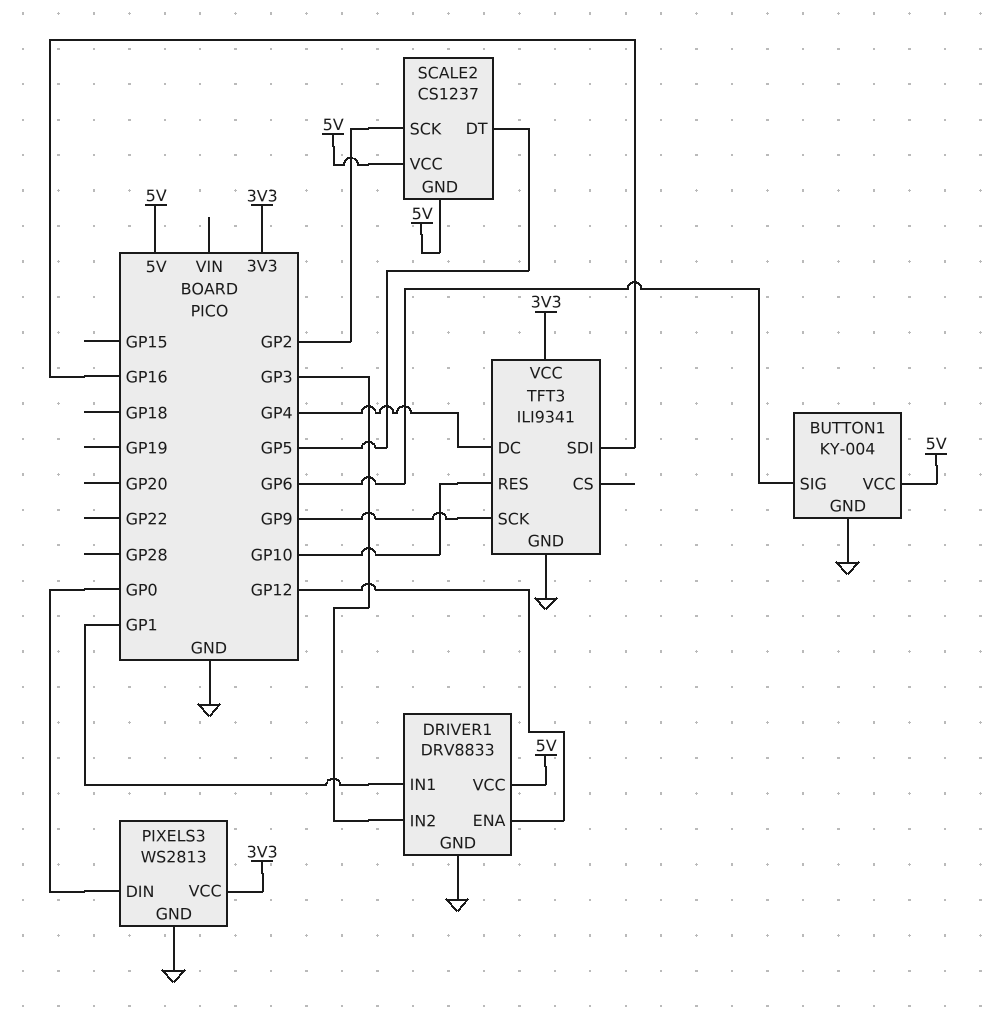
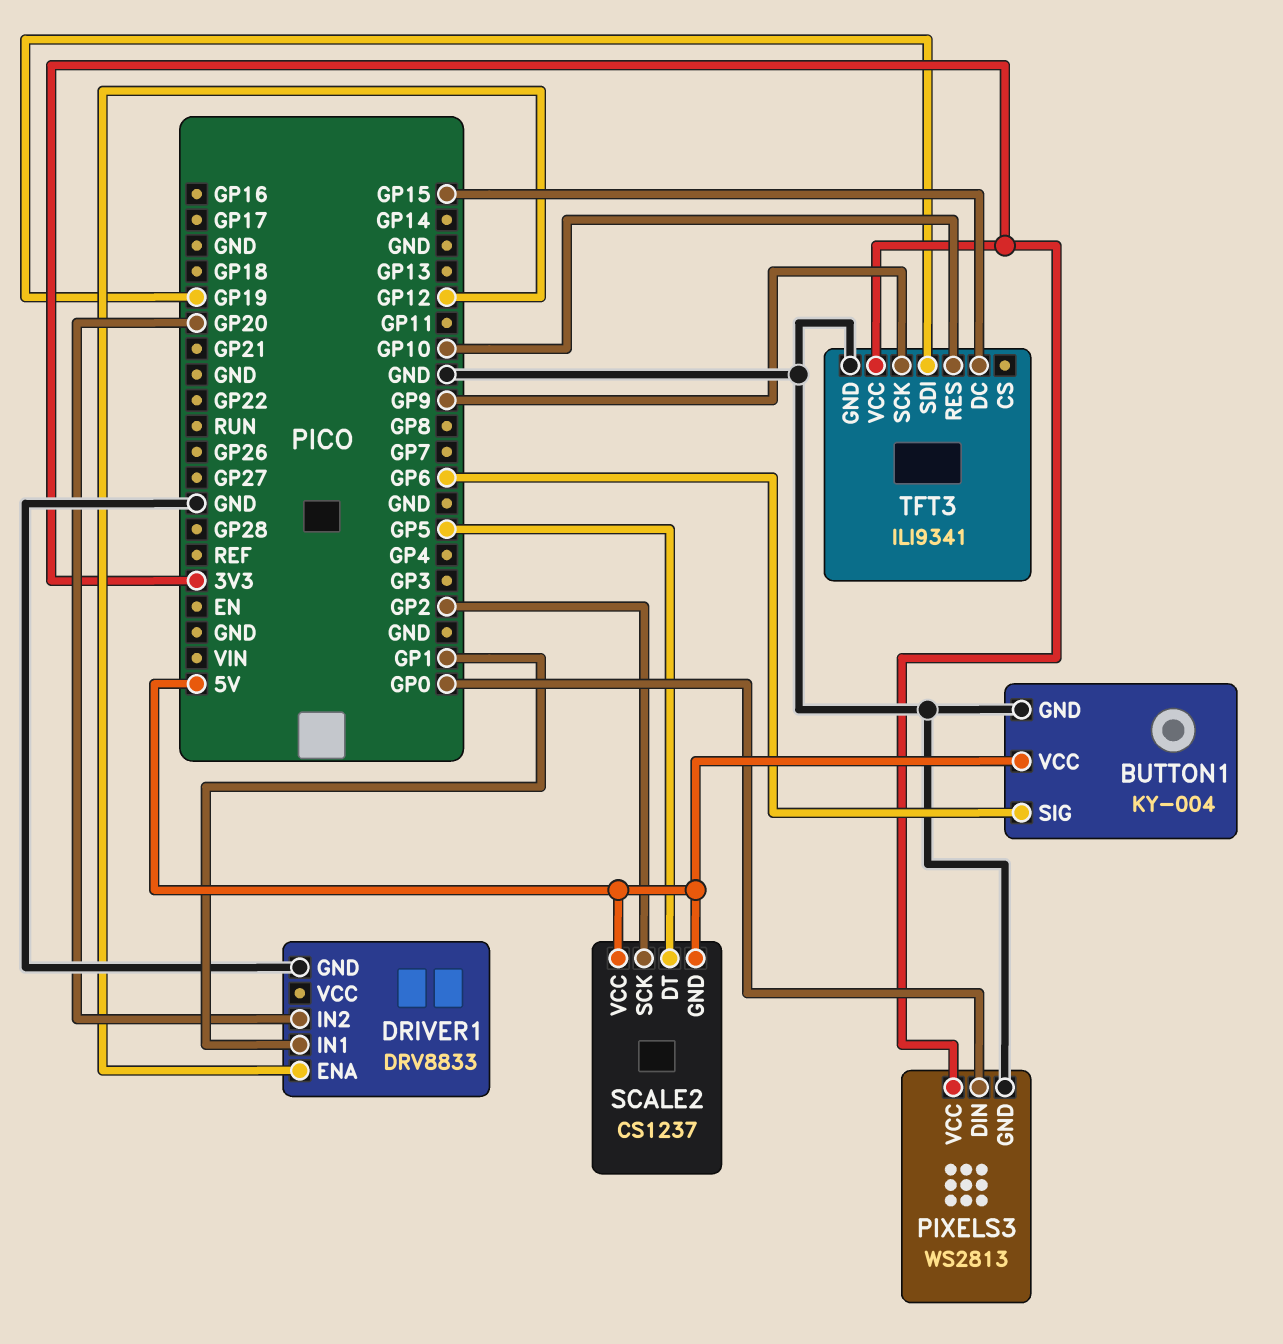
DRIVER1 pin IN2: GP3 -> GP20
DRIVER1 pin VCC: 5V -> none
TFT3 pin DC: GP4 -> GP15
TFT3 pin SDI: GP16 -> GP19

